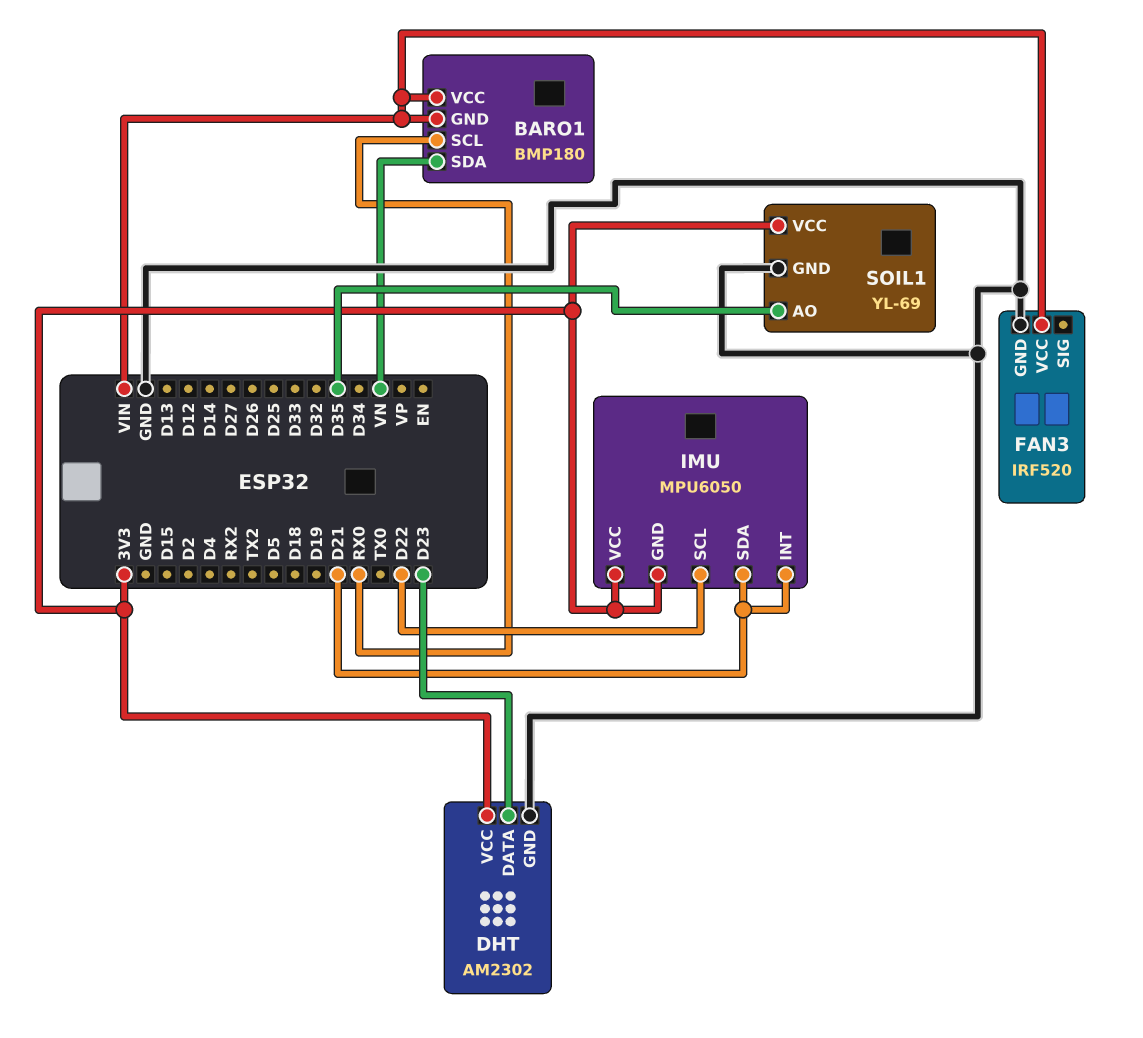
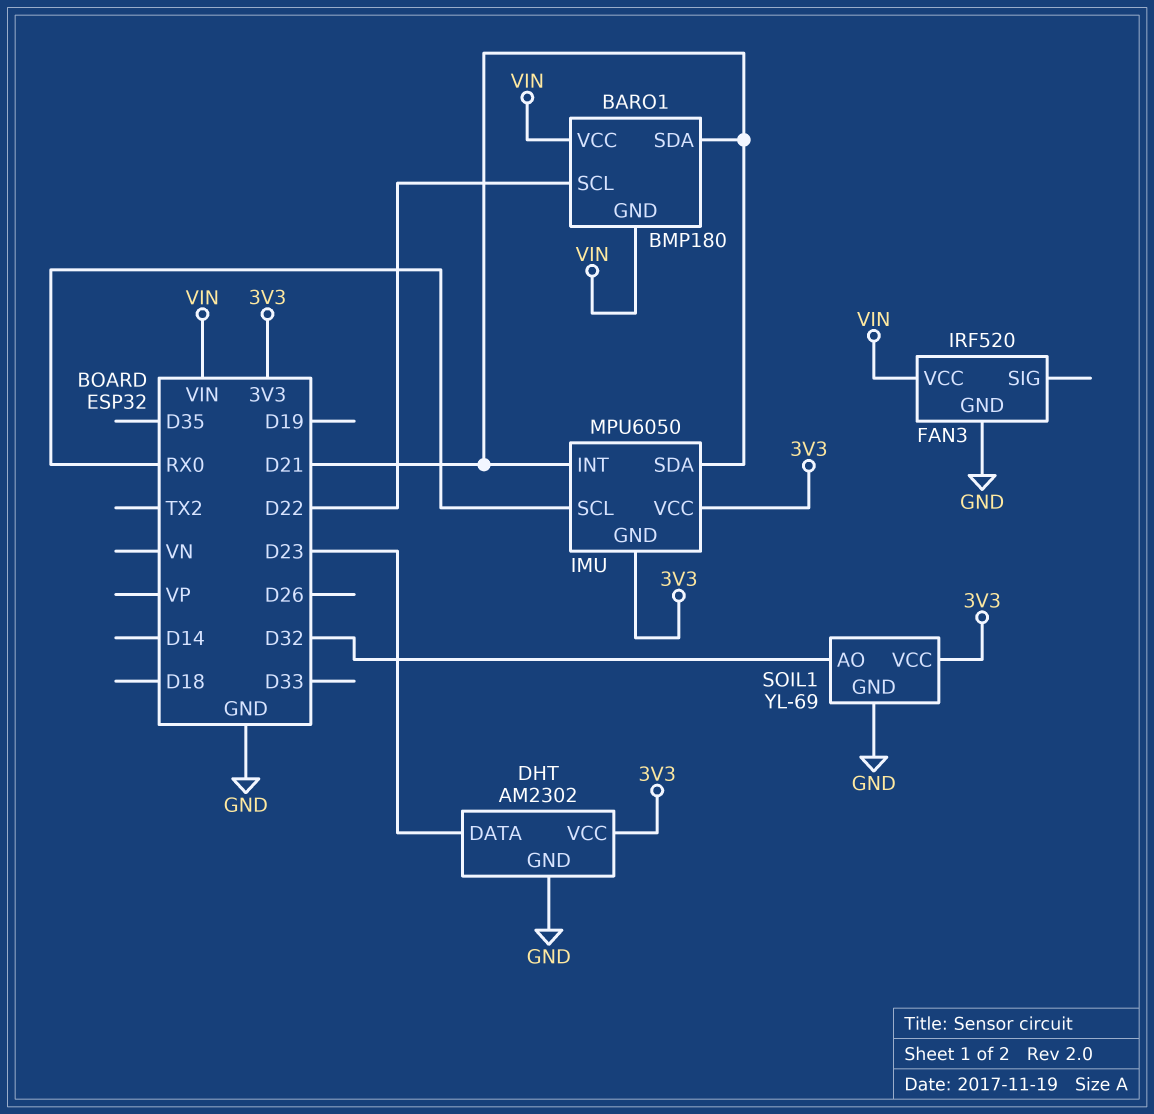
BARO1 pin SCL: RX0 -> D22
BARO1 pin SDA: VN -> D21
IMU pin SCL: D22 -> RX0
SOIL1 pin AO: D35 -> D32

